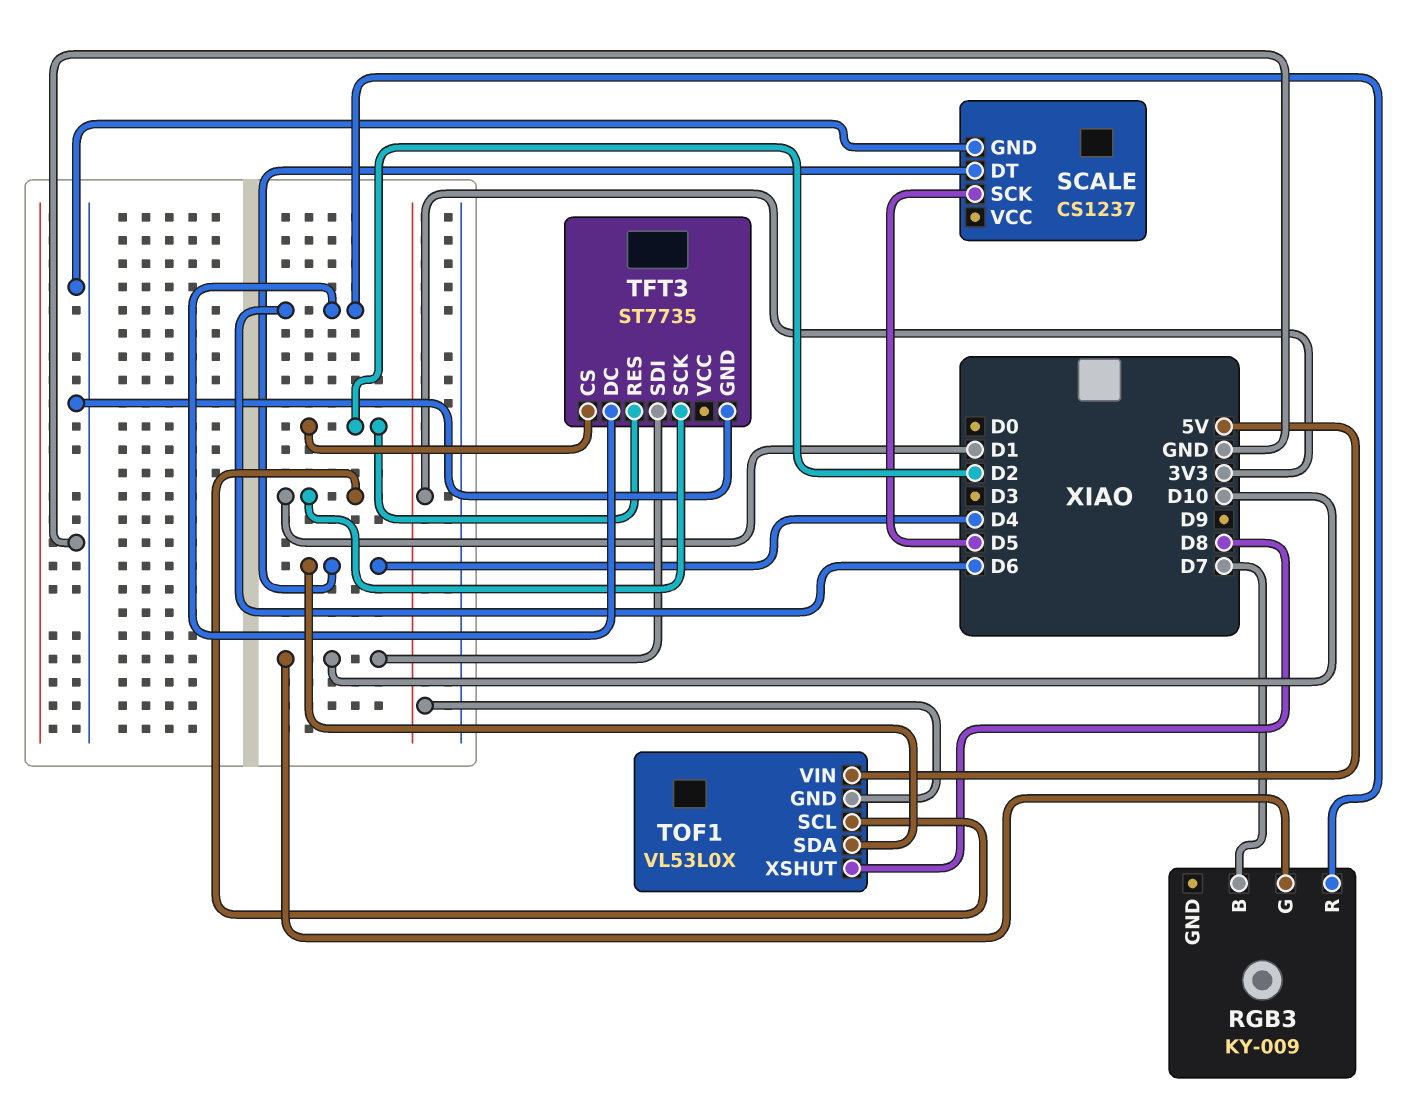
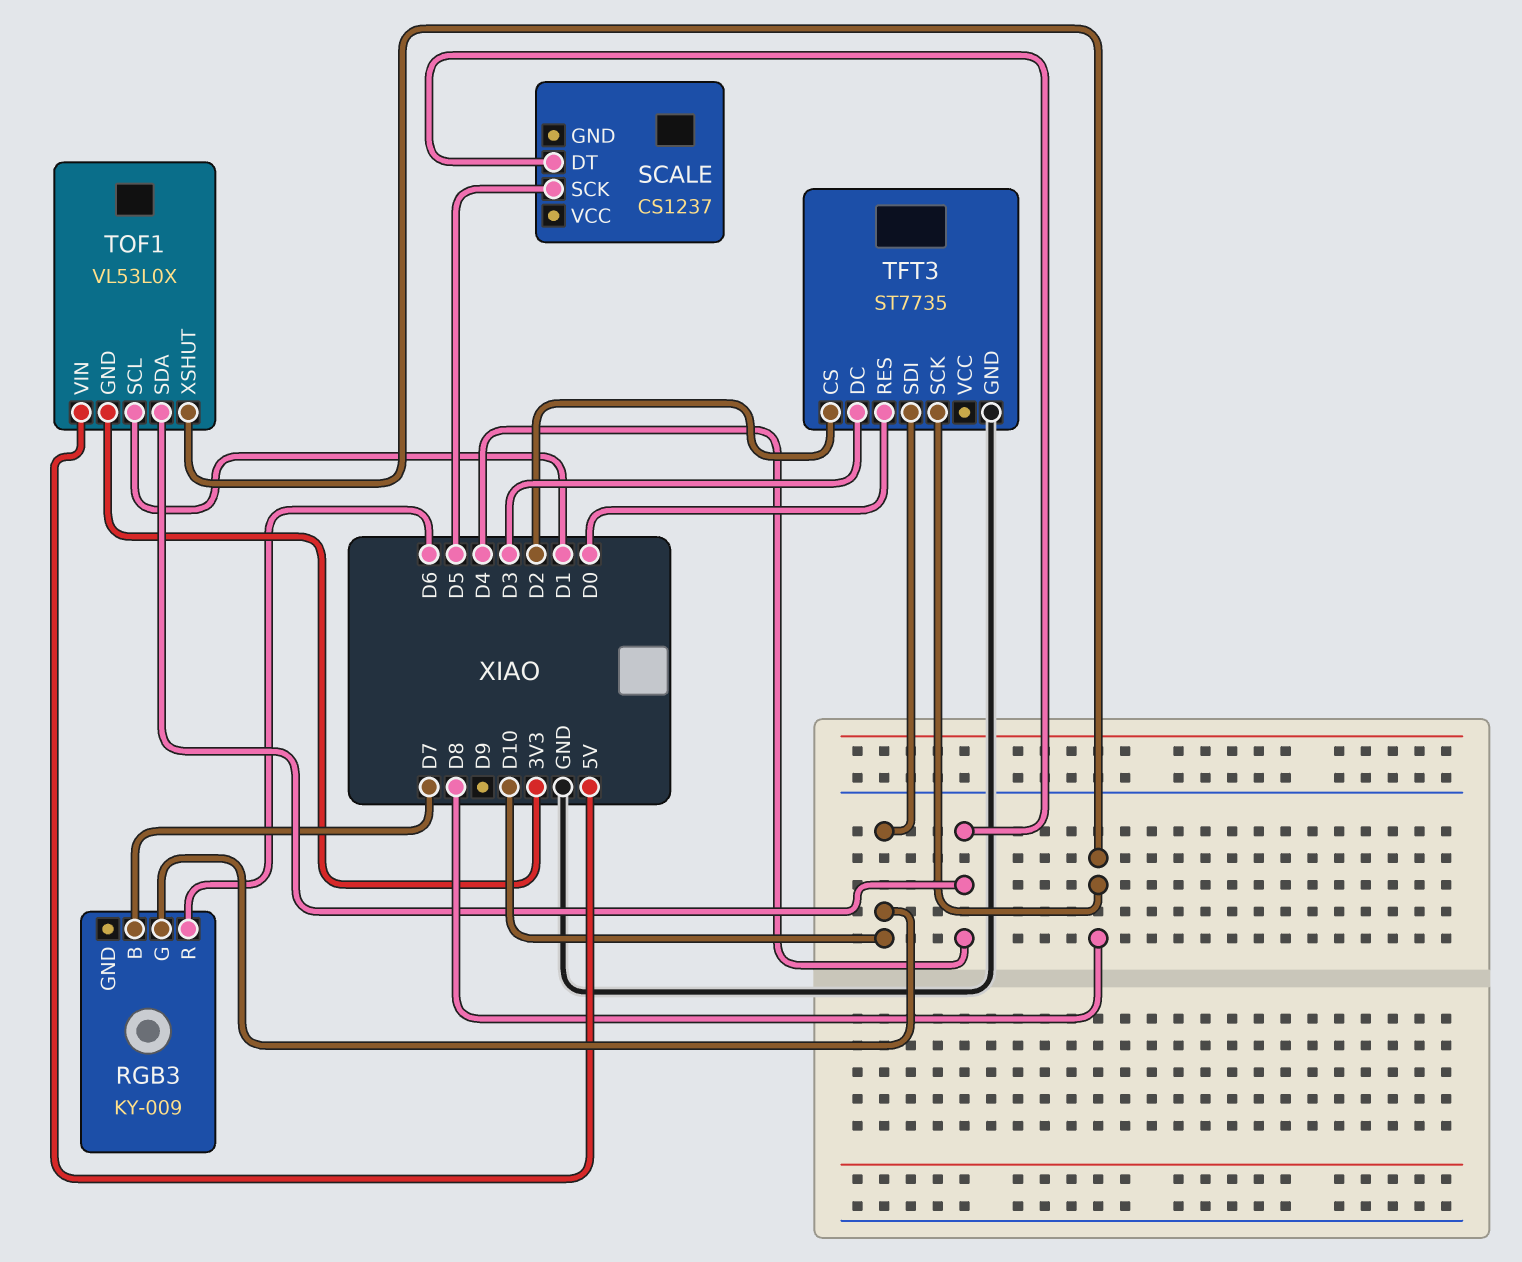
SCALE pin GND: GND -> none
TFT3 pin DC: D6 -> D3
TFT3 pin RES: D2 -> D0
TFT3 pin SCK: D1 -> D8

